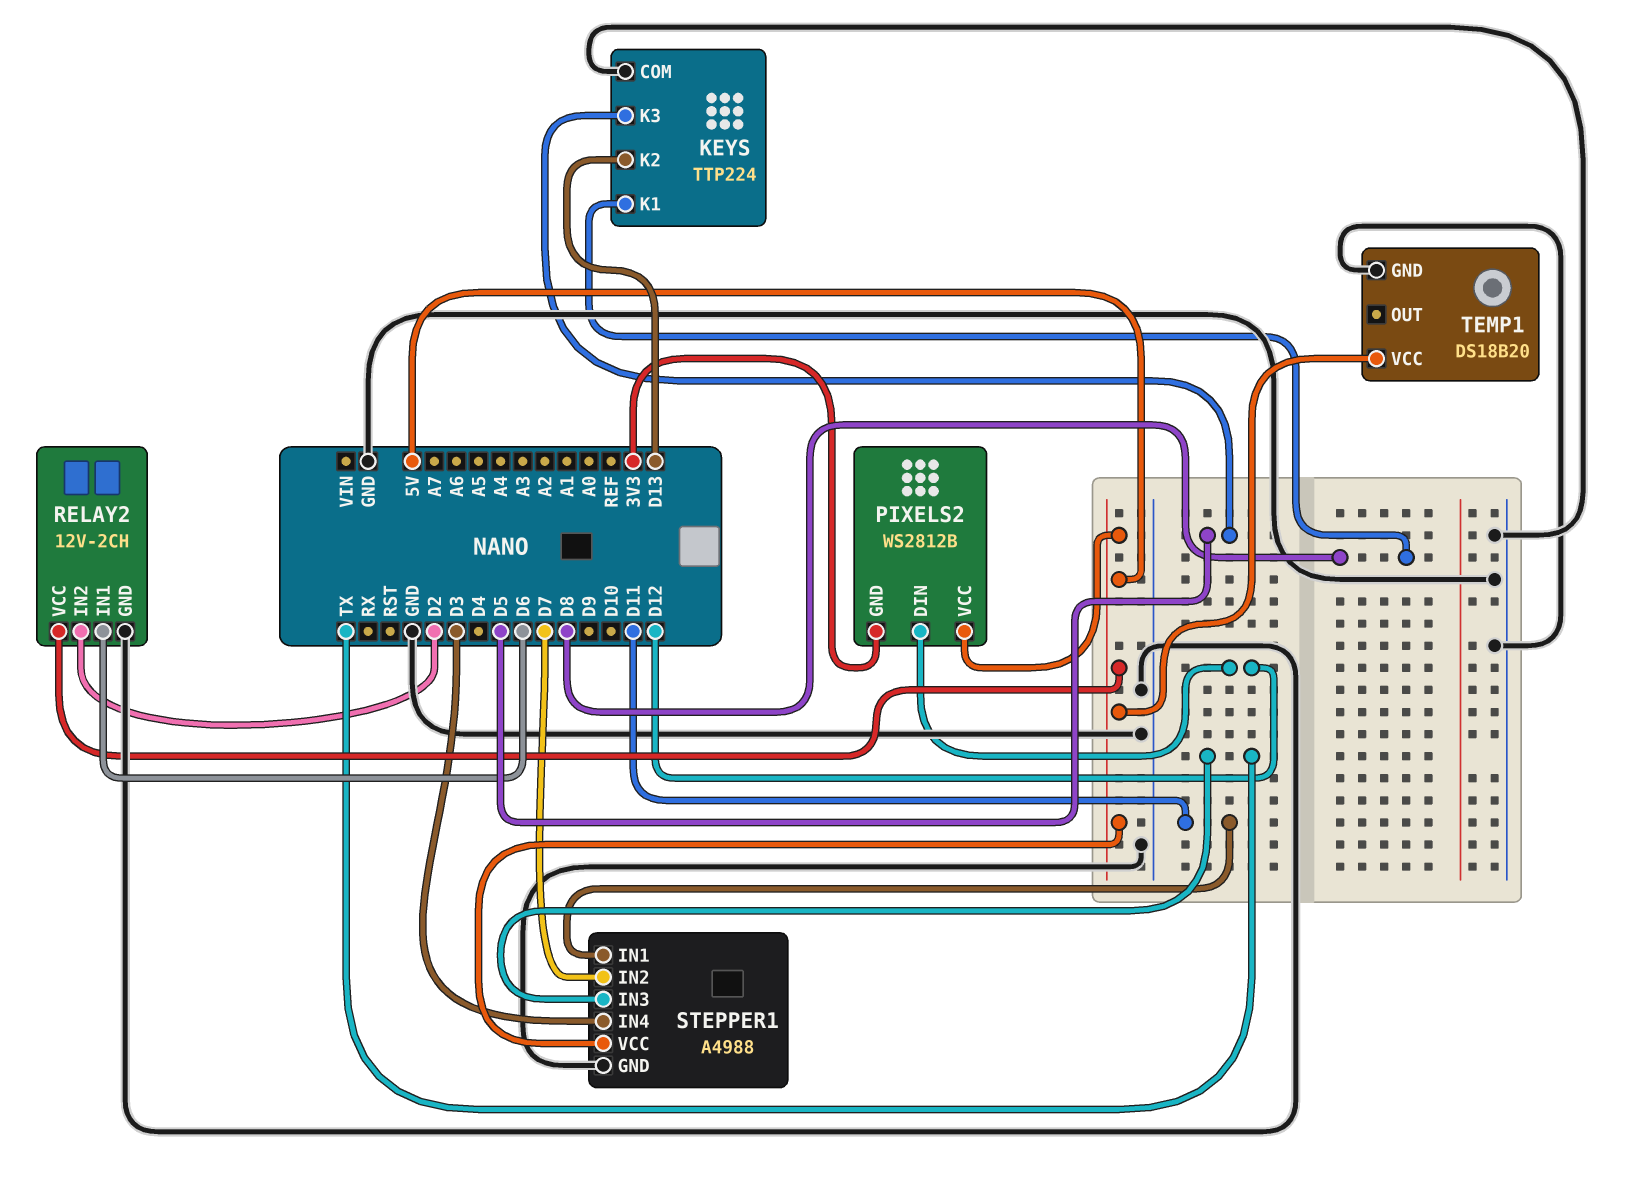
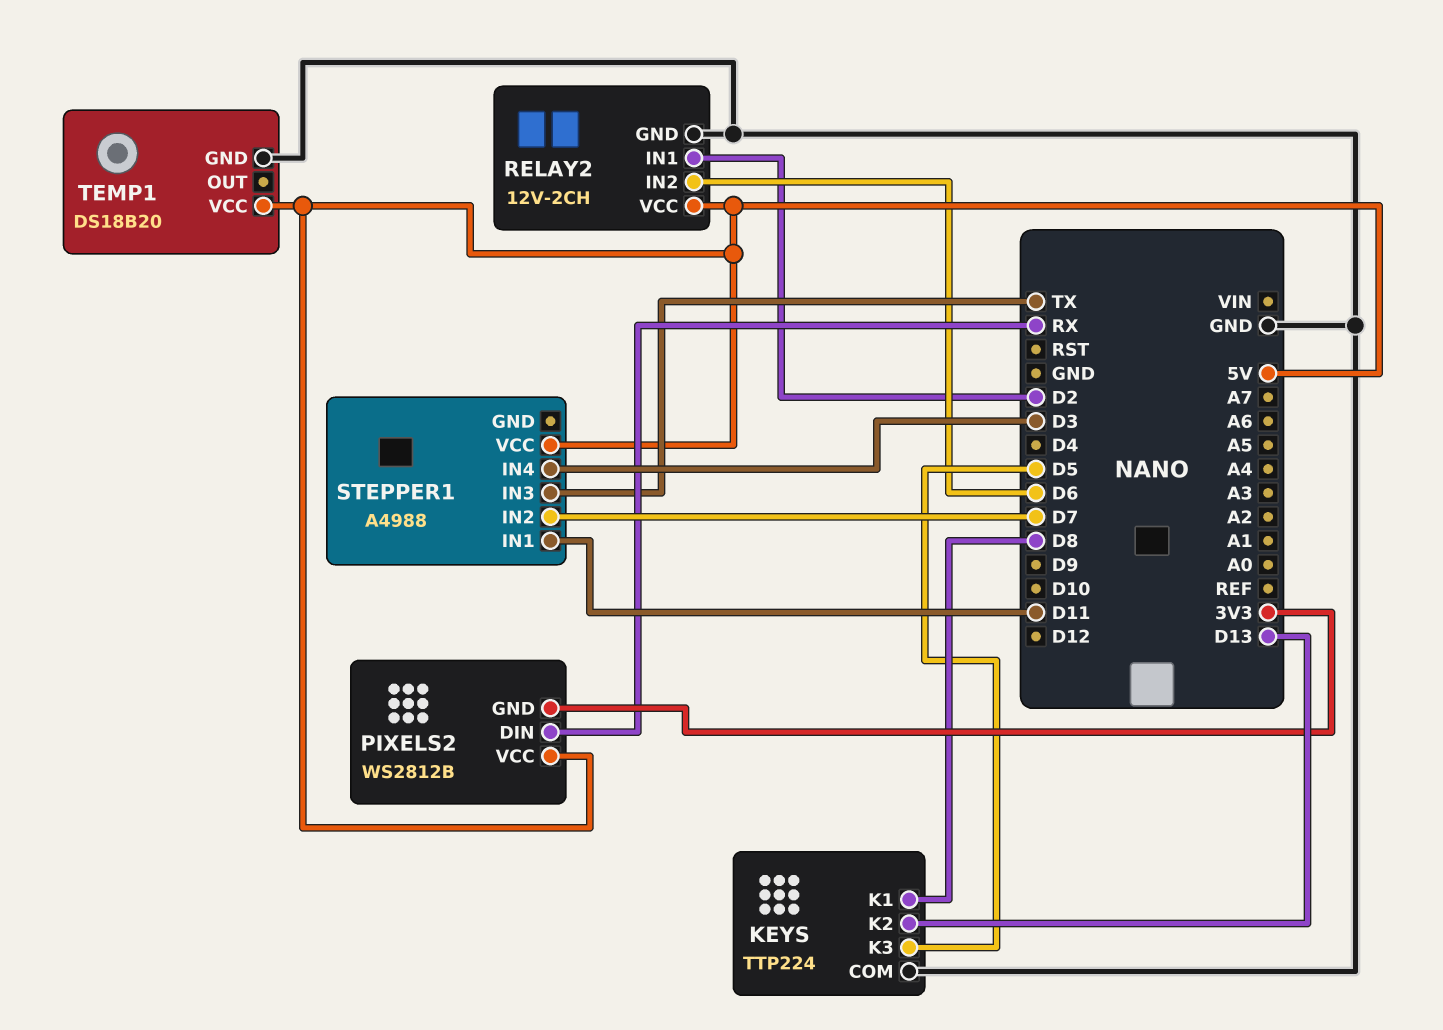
PIXELS2 pin DIN: D12 -> RX
RELAY2 pin IN1: D6 -> D2
RELAY2 pin IN2: D2 -> D6
STEPPER1 pin GND: GND -> none

